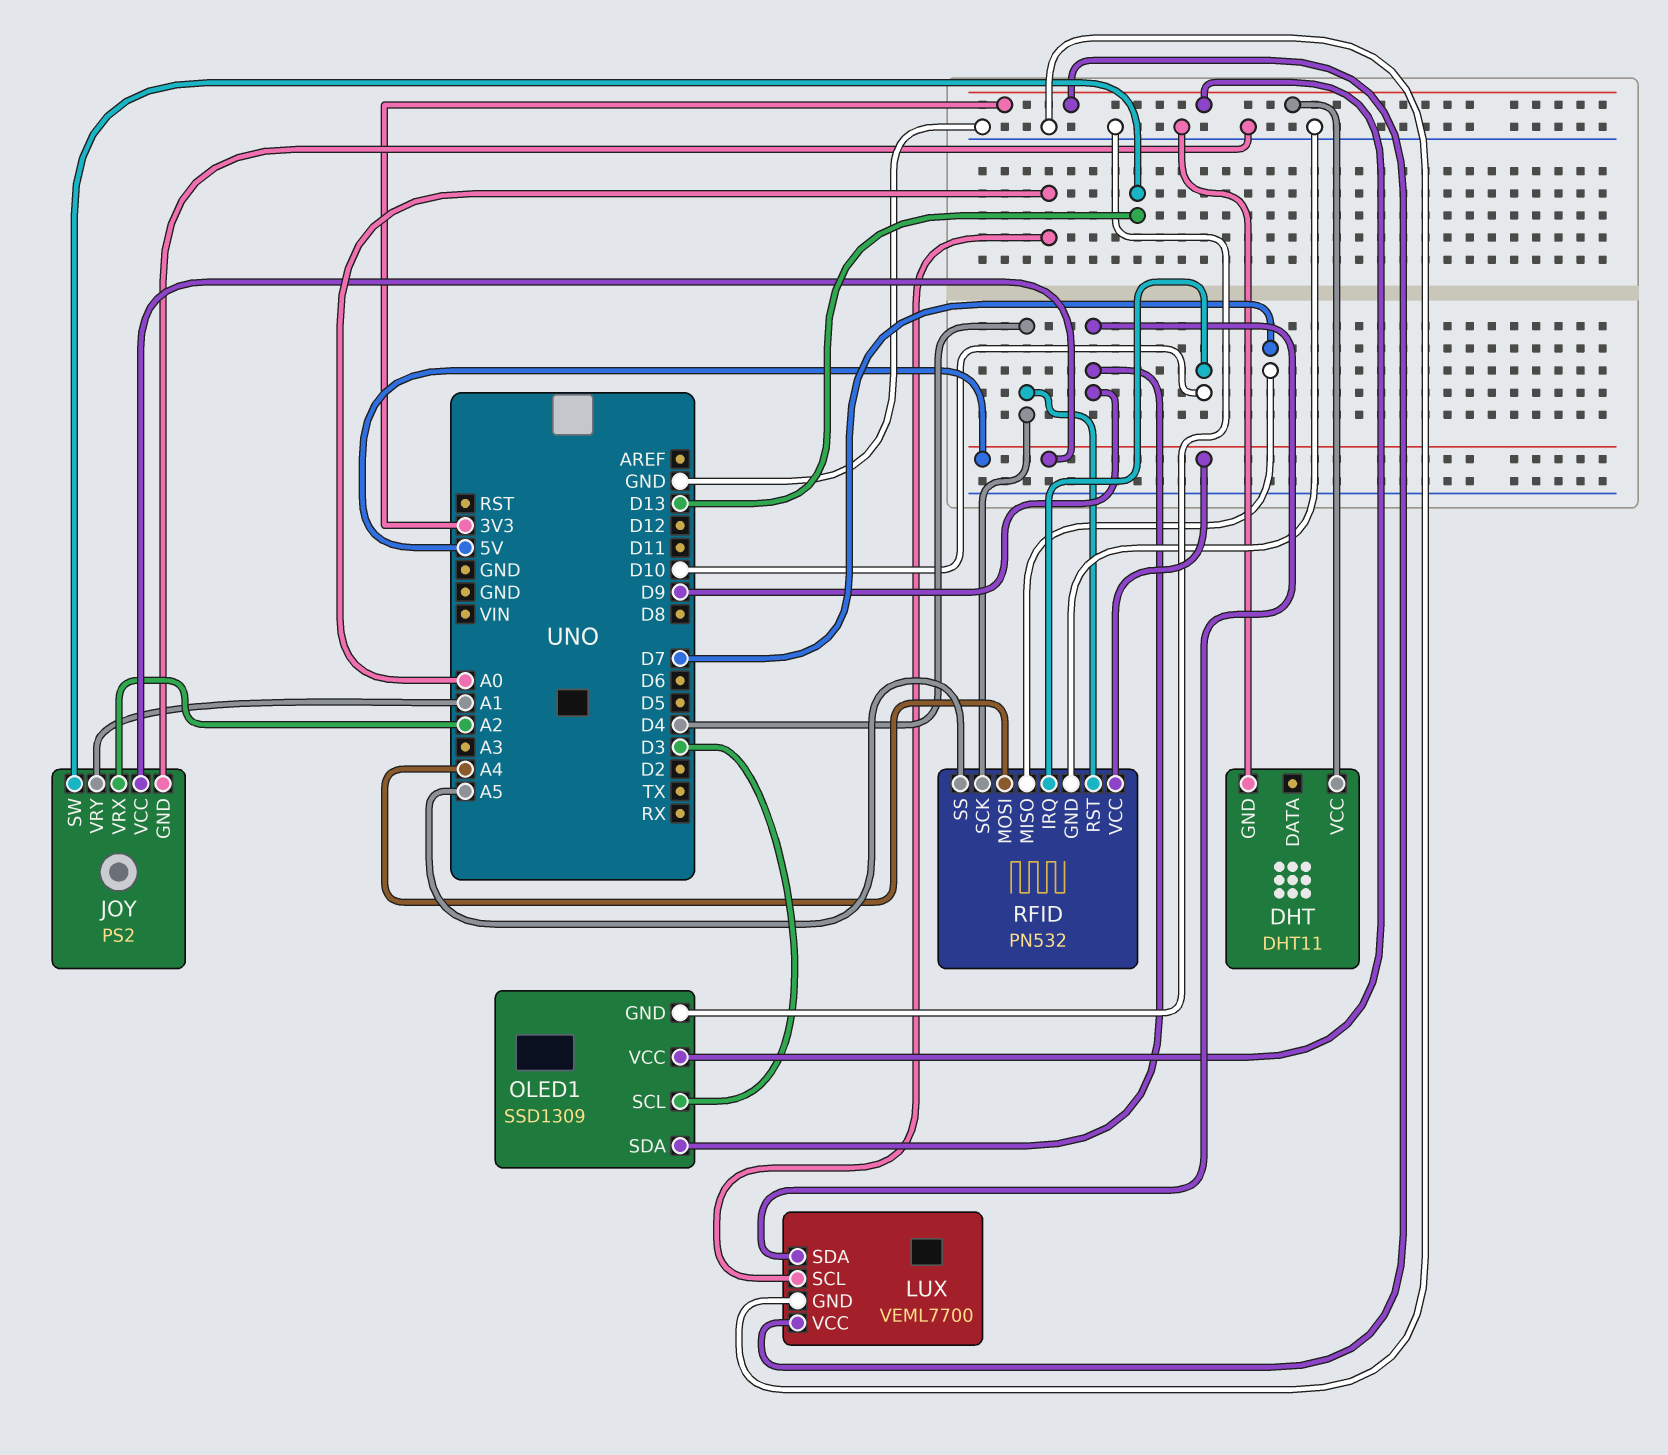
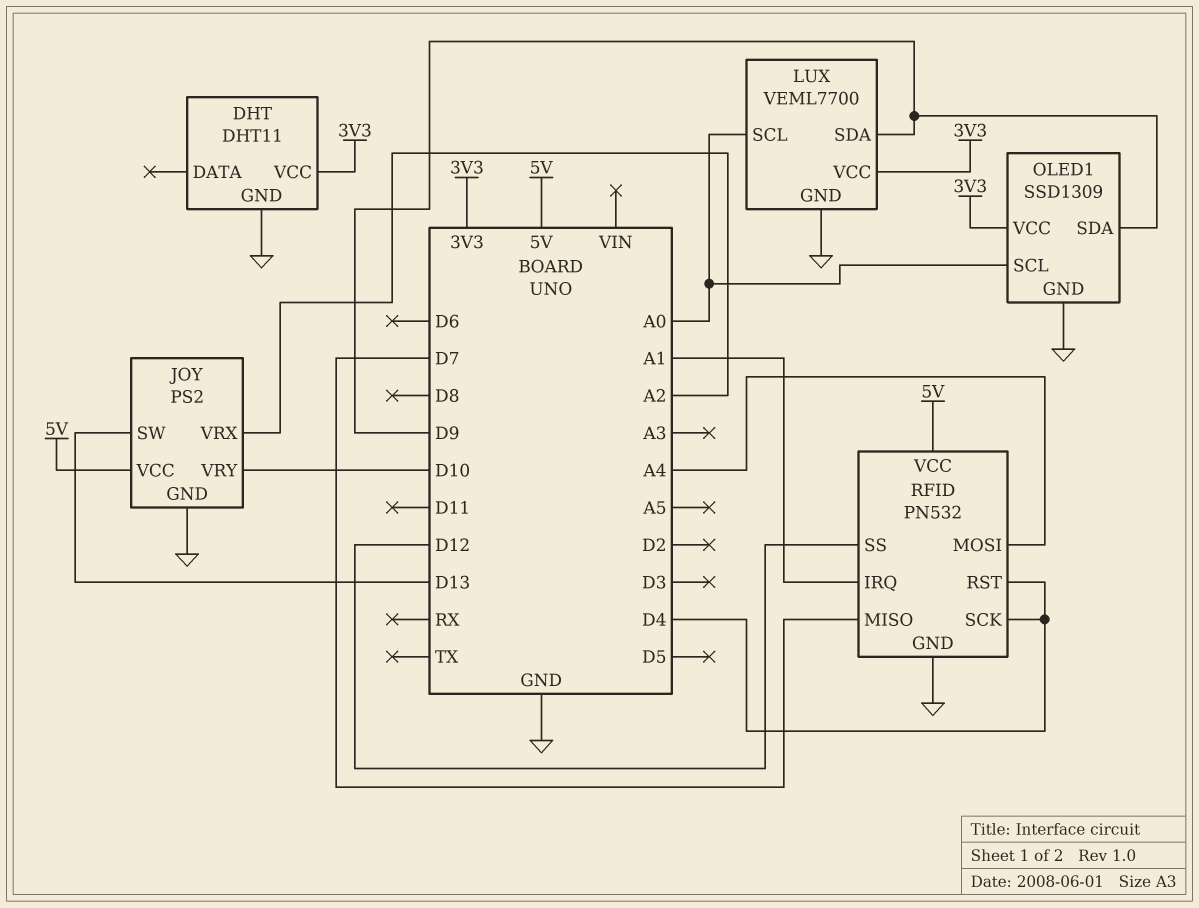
JOY pin VRY: A1 -> D10
OLED1 pin SCL: D3 -> A0
RFID pin IRQ: D10 -> A1
RFID pin SS: A5 -> D12

